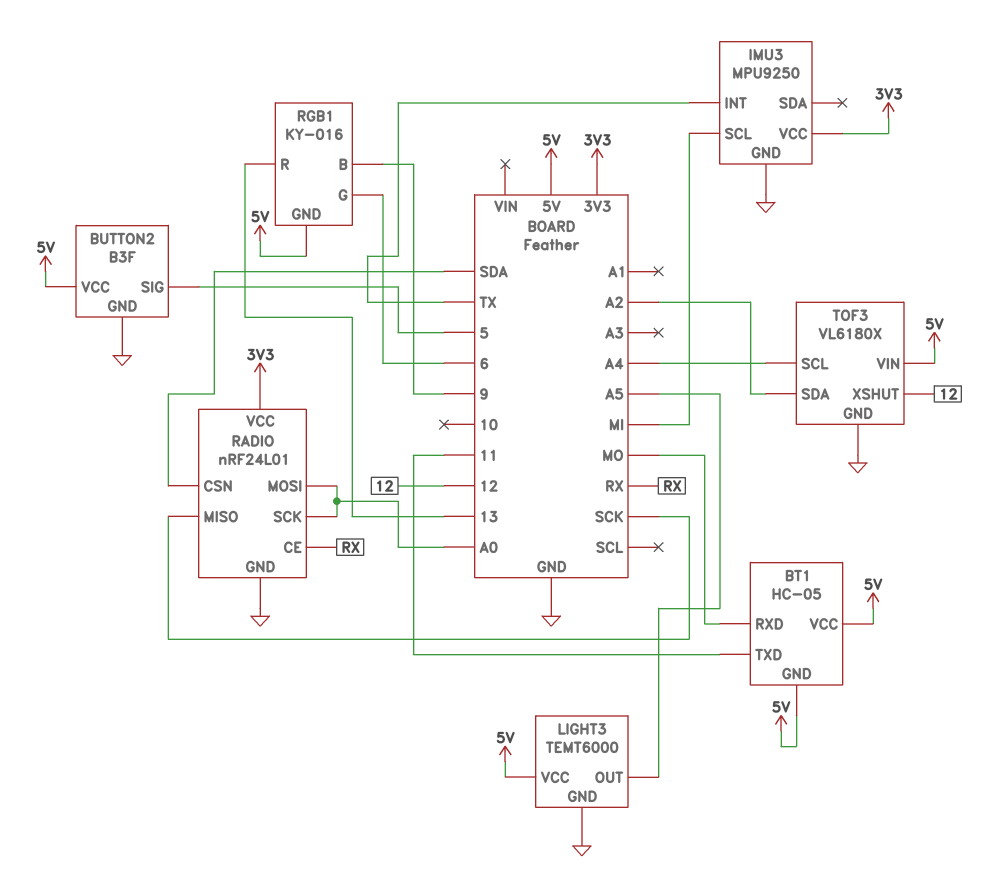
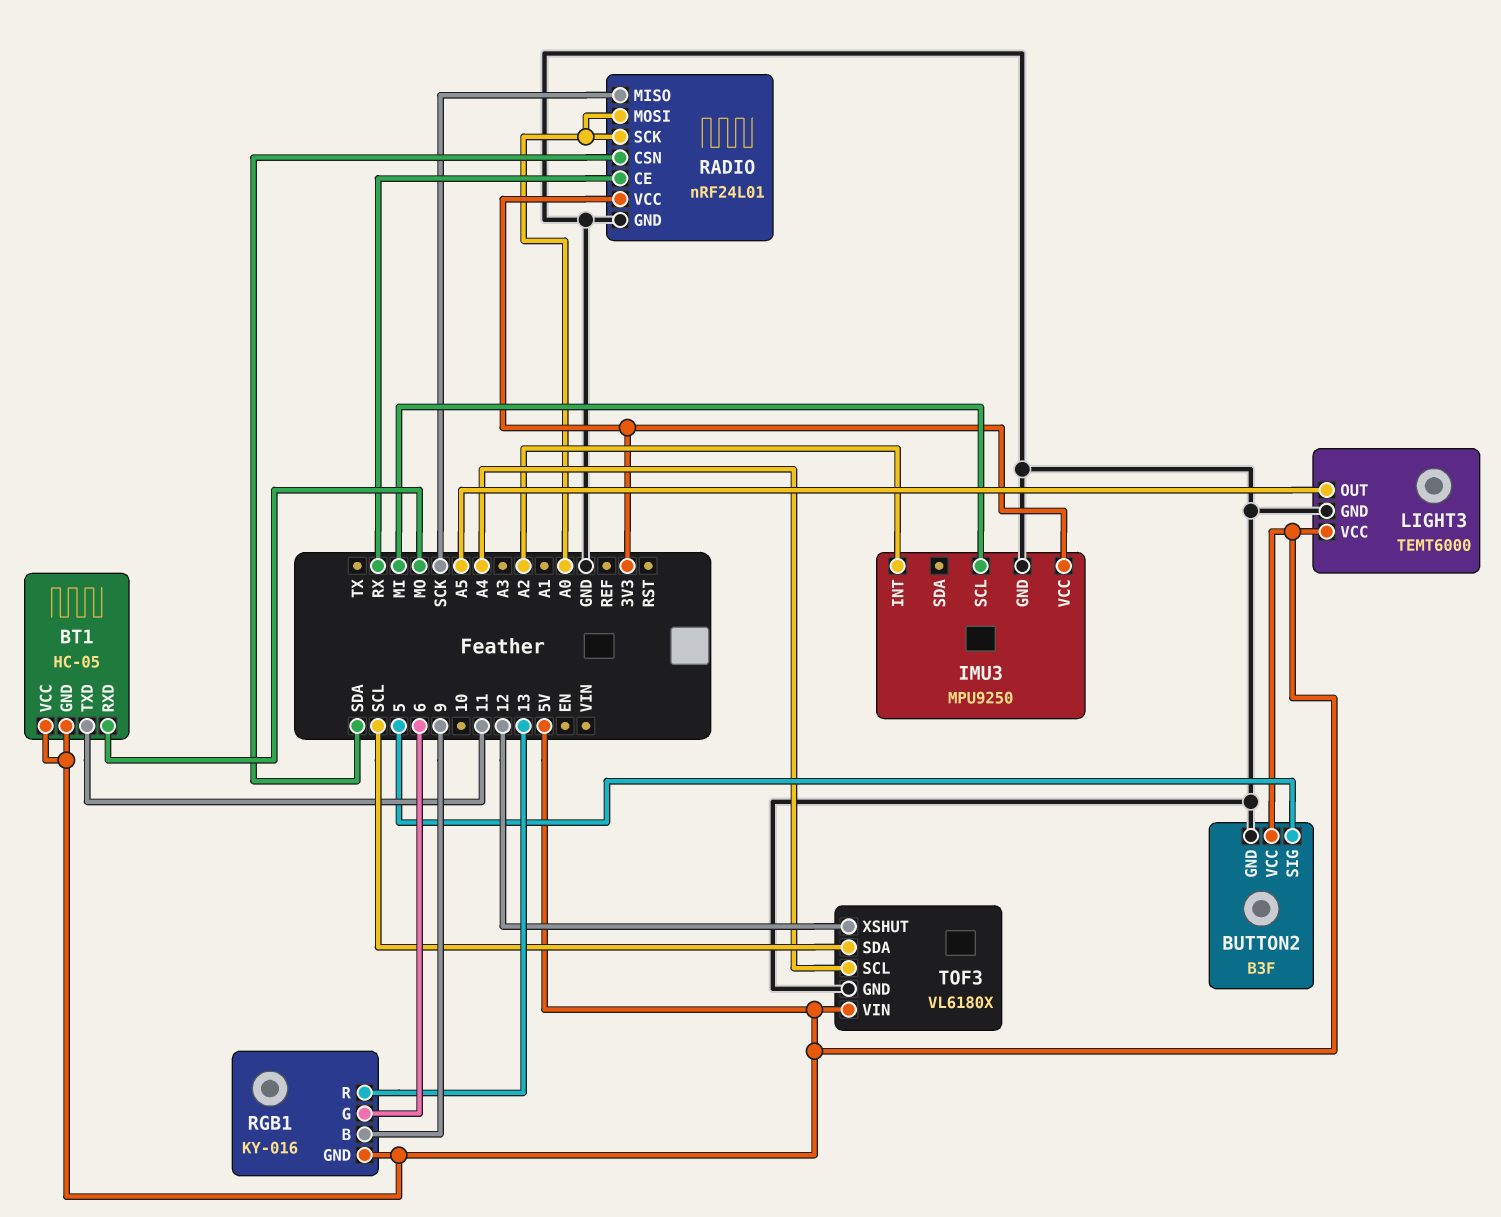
IMU3 pin INT: TX -> A2
TOF3 pin SDA: A2 -> SCL

